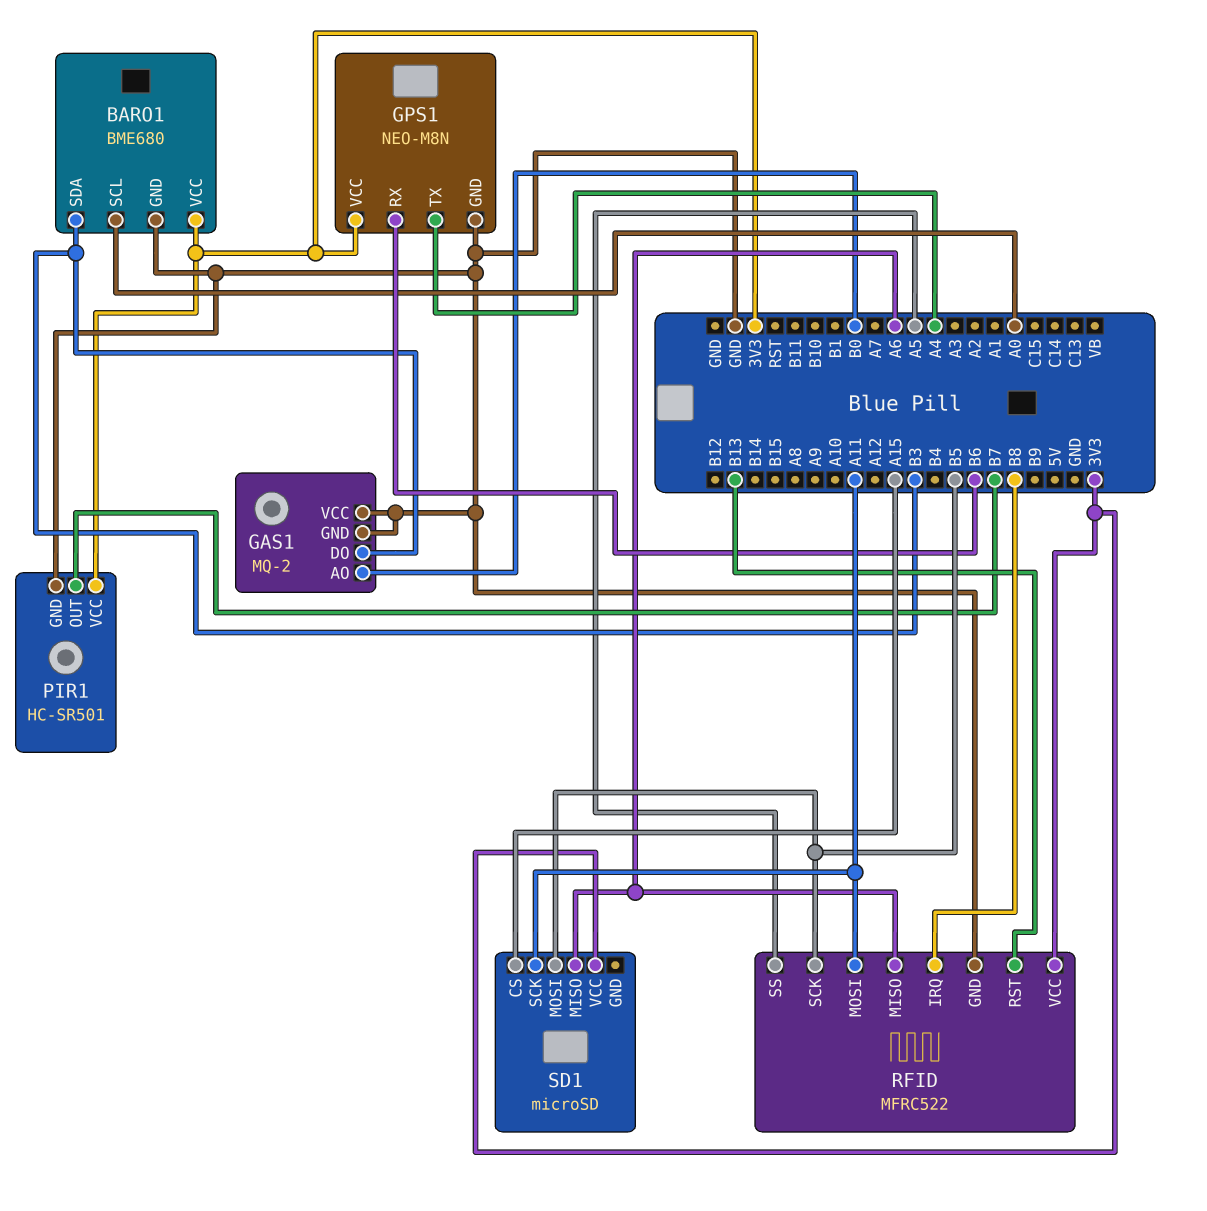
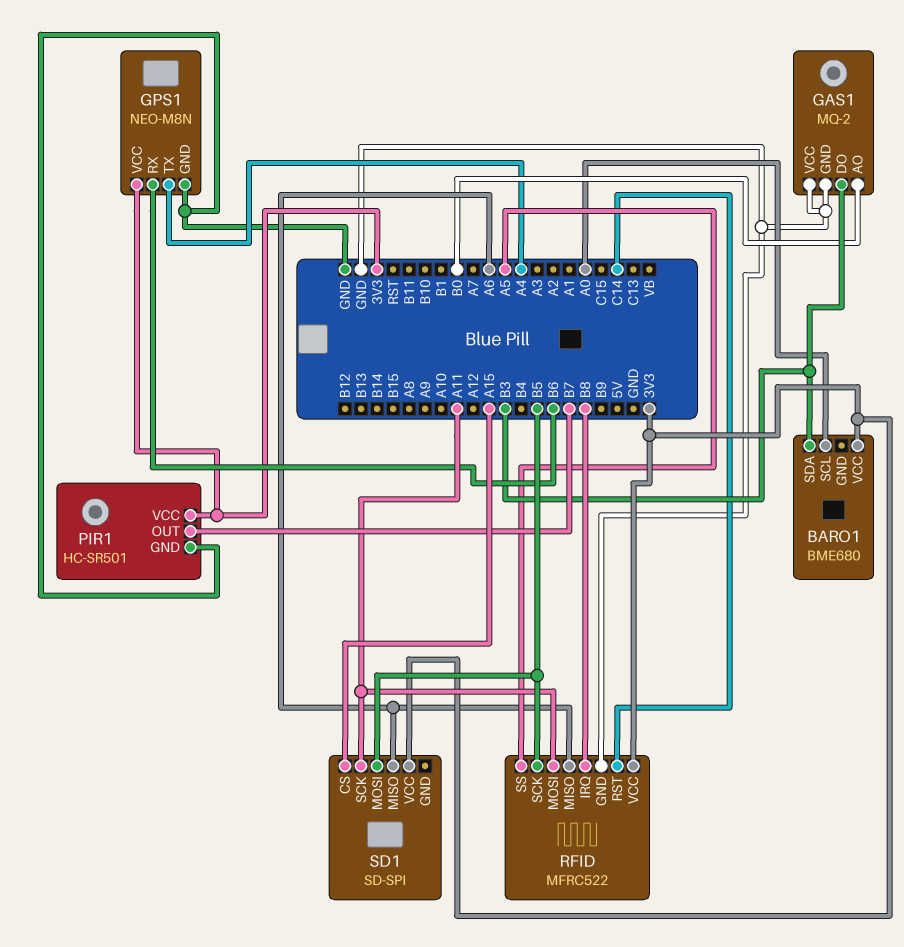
BARO1 pin GND: GND -> none
RFID pin RST: B13 -> C14
SD1: microSD -> SD-SPI

